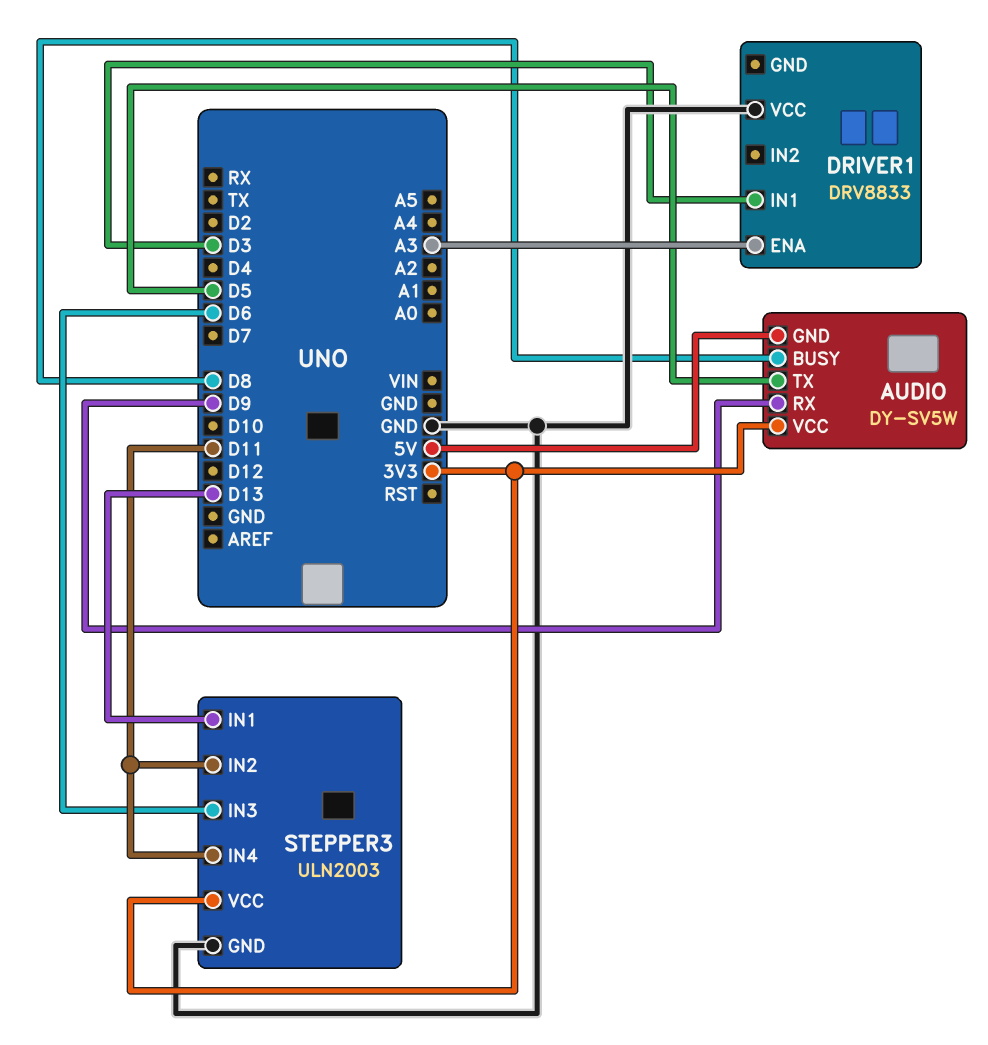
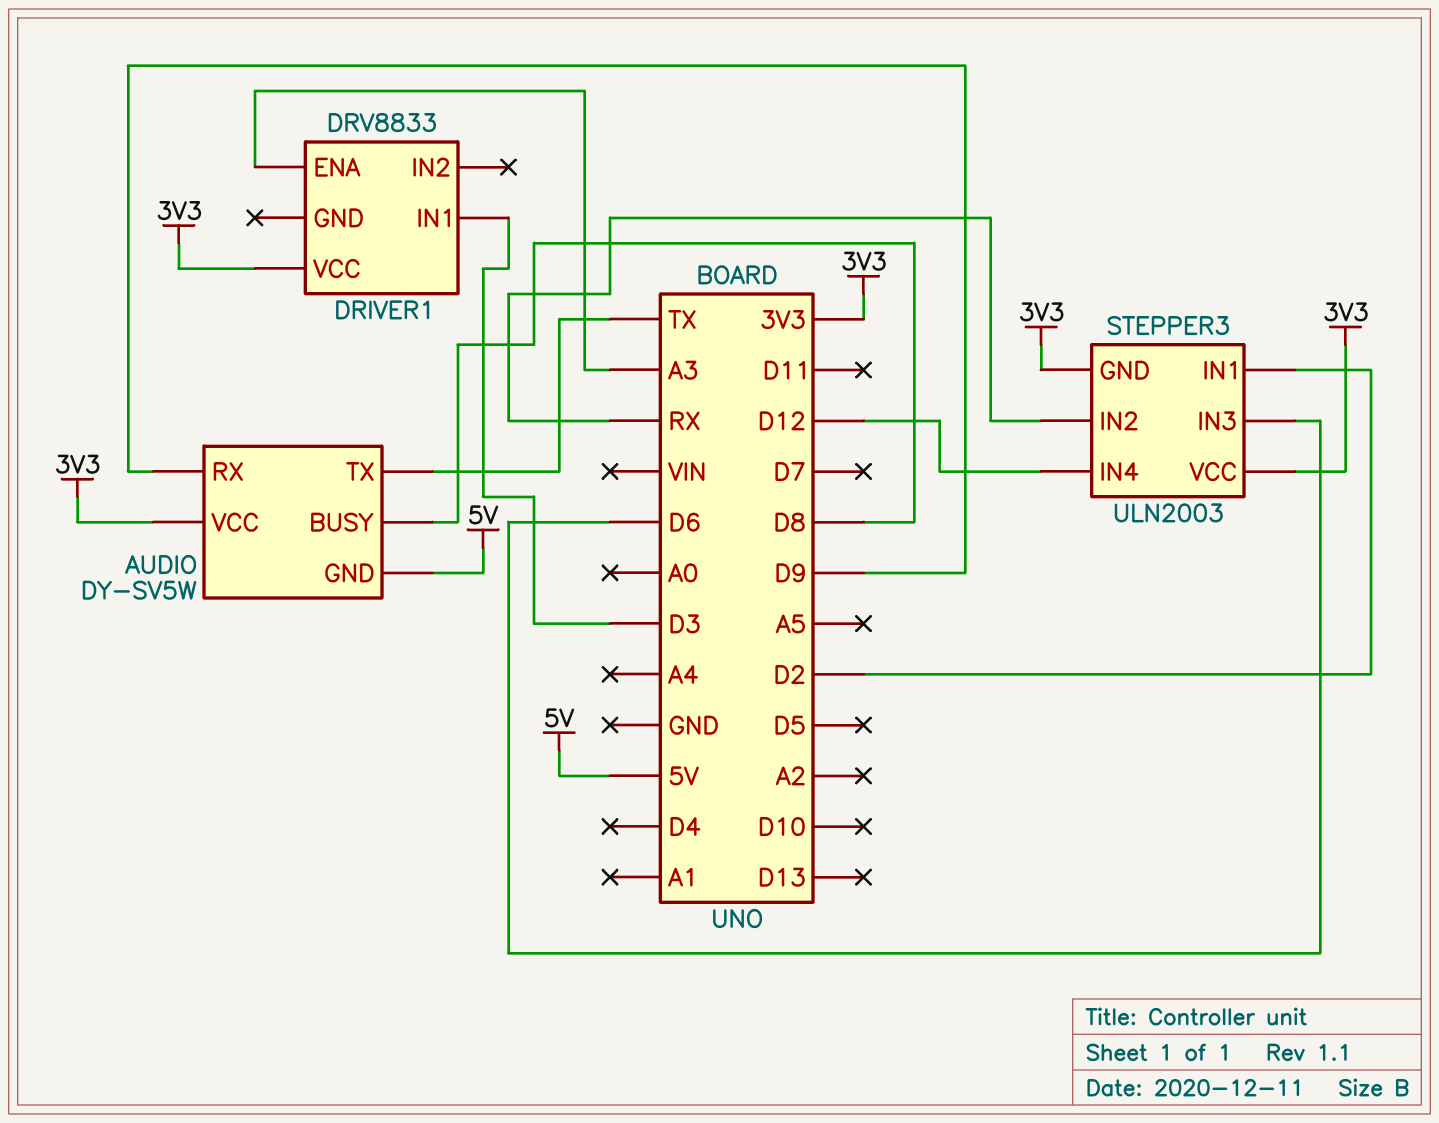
AUDIO pin TX: D5 -> TX
DRIVER1 pin VCC: GND -> 3V3
STEPPER3 pin GND: GND -> 3V3
STEPPER3 pin IN1: D13 -> D2
STEPPER3 pin IN2: D11 -> RX
STEPPER3 pin IN4: D11 -> D12

